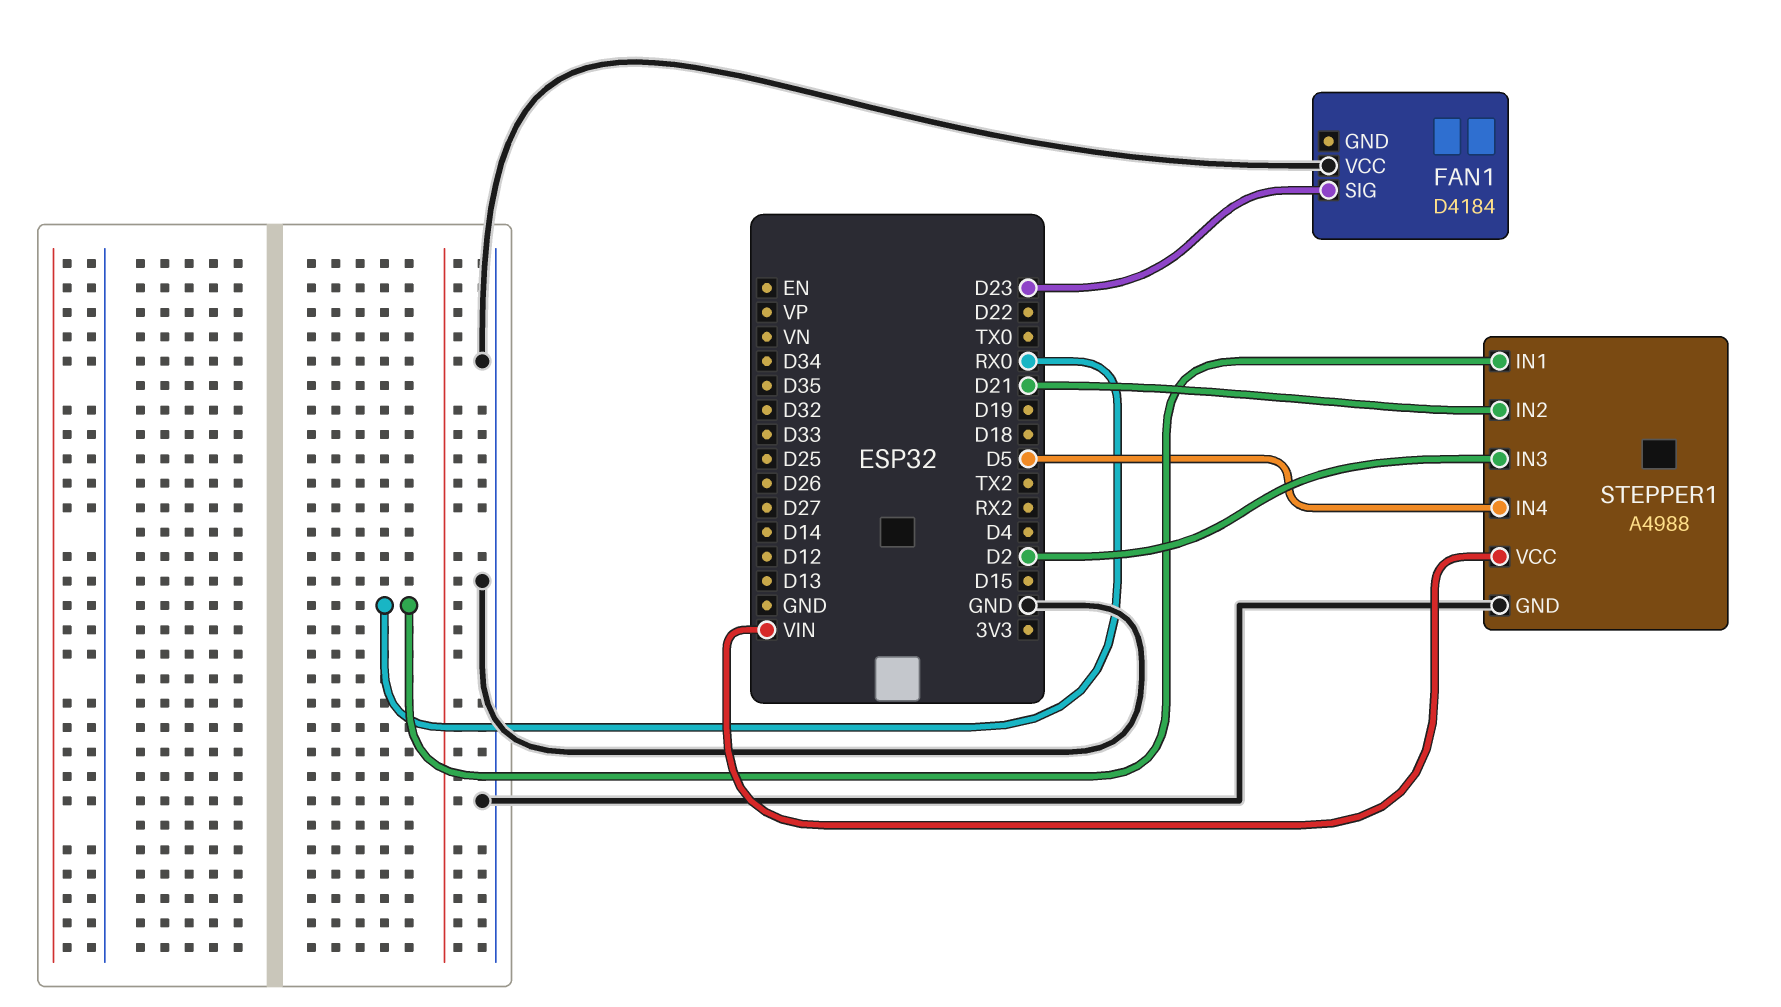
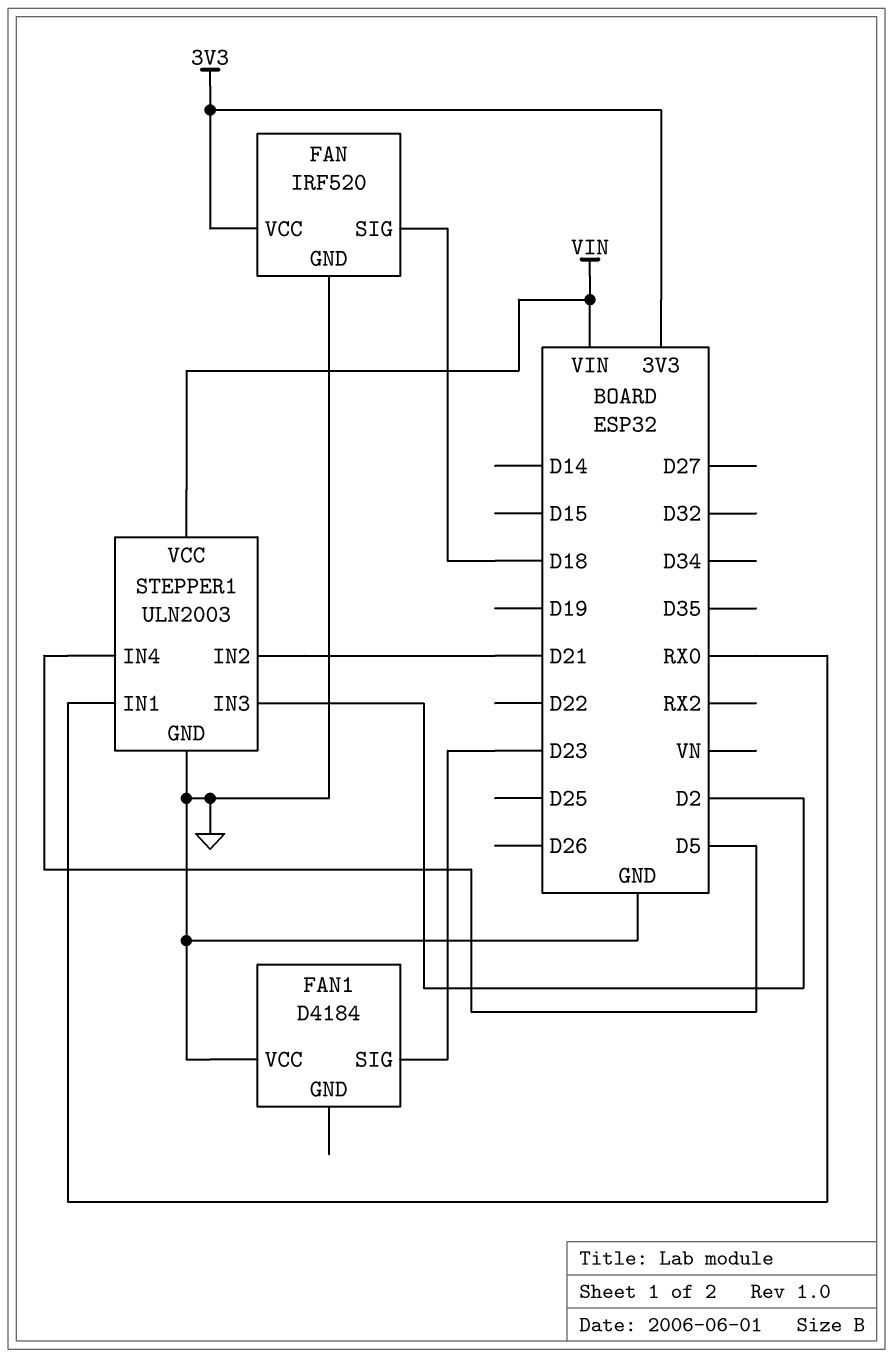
FAN: none -> IRF520
FAN pin GND: none -> GND
FAN pin SIG: none -> D18
FAN pin VCC: none -> 3V3
STEPPER1: A4988 -> ULN2003

